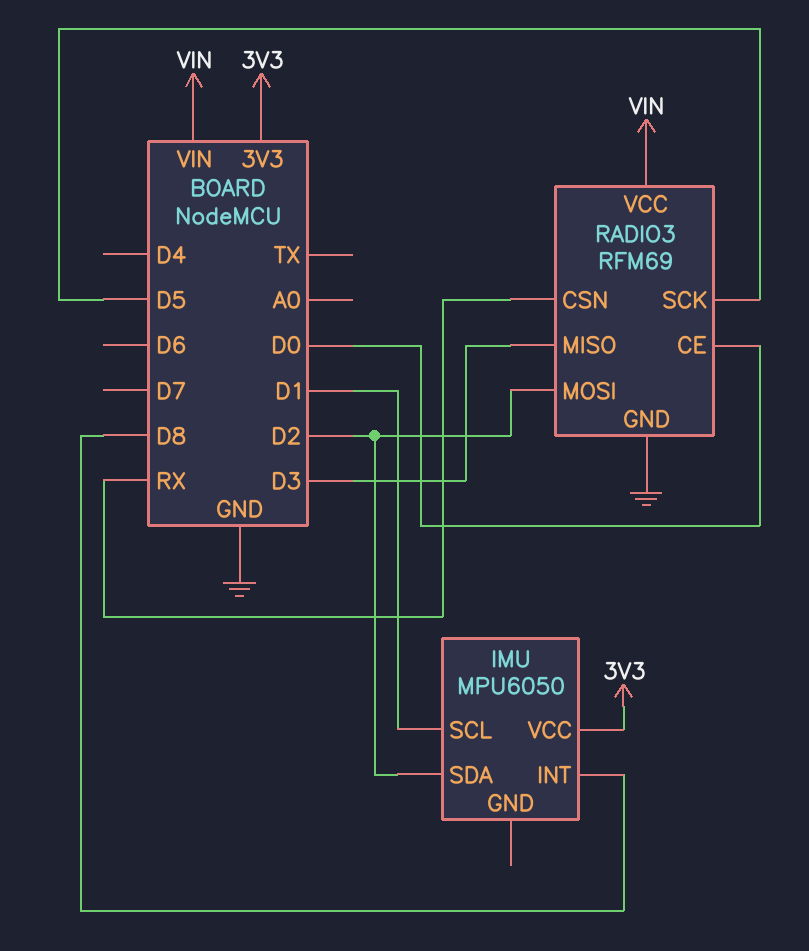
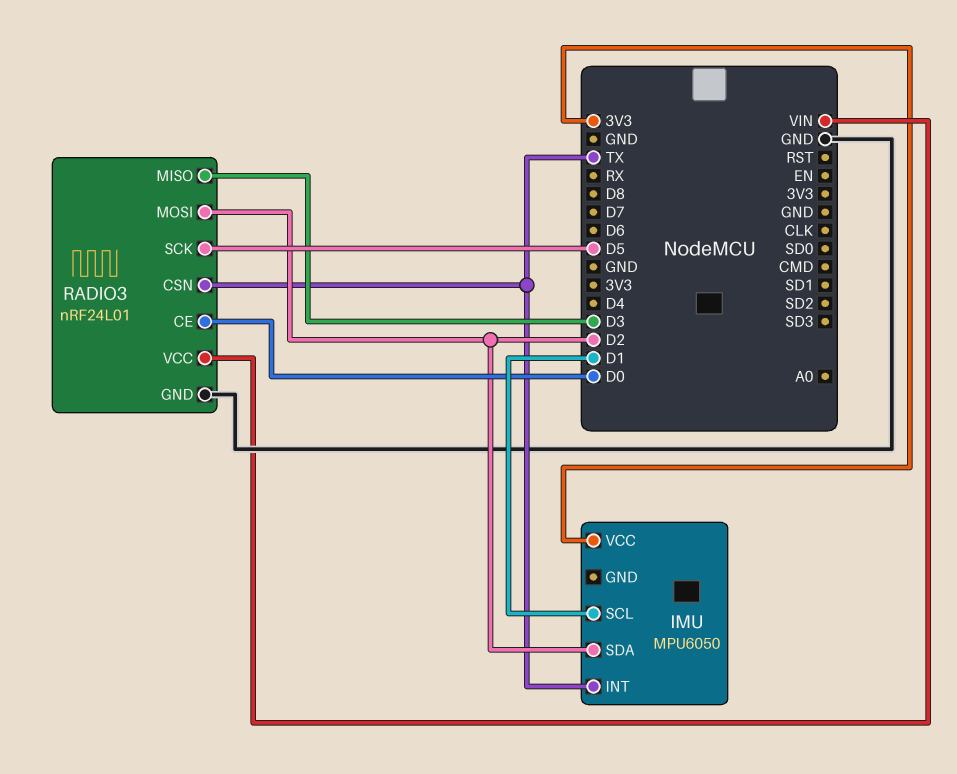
IMU pin INT: D8 -> TX
RADIO3: RFM69 -> nRF24L01
RADIO3 pin CSN: RX -> TX

